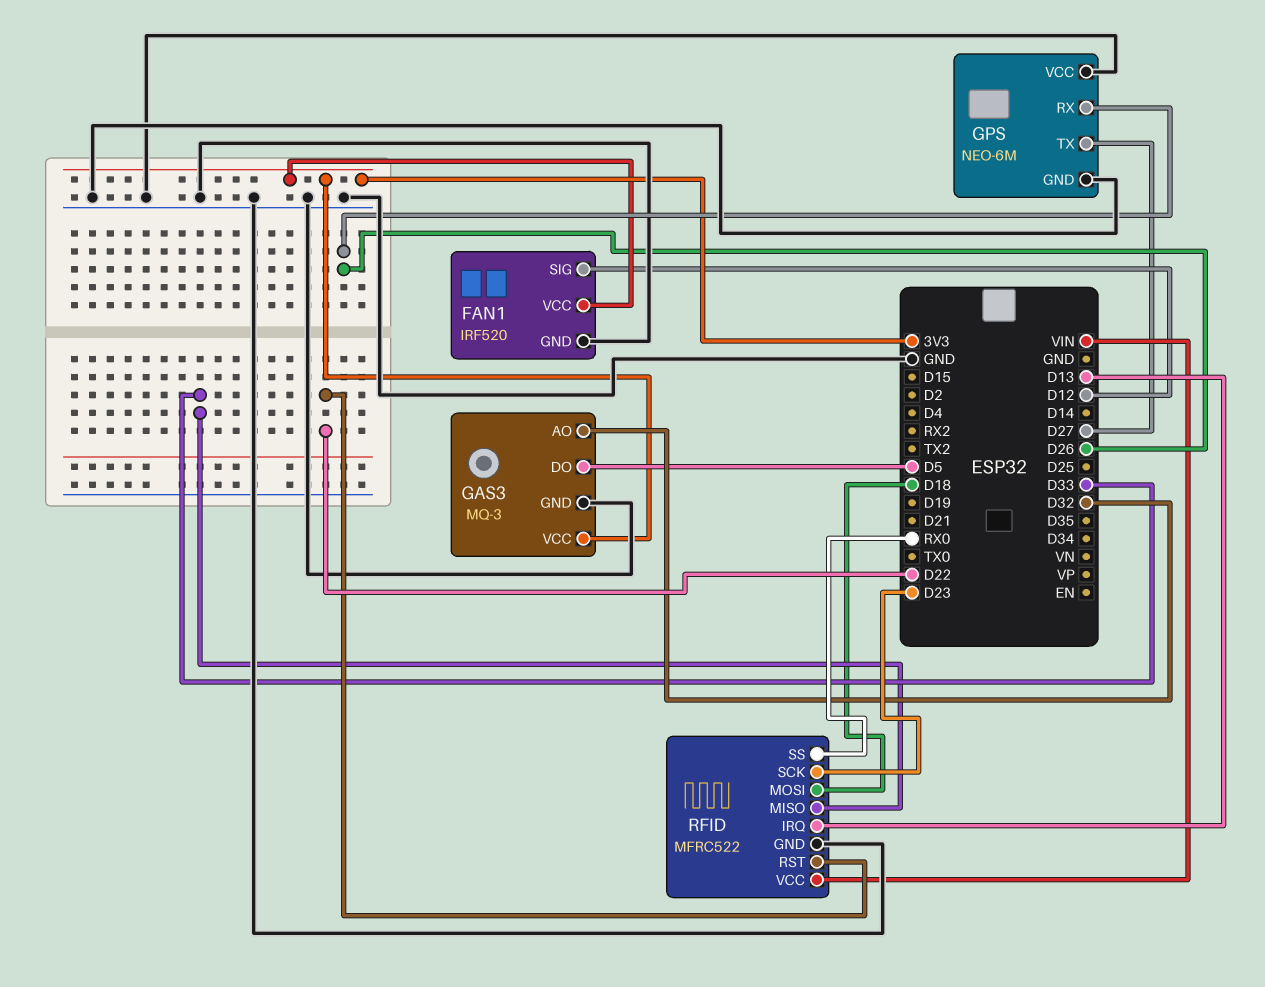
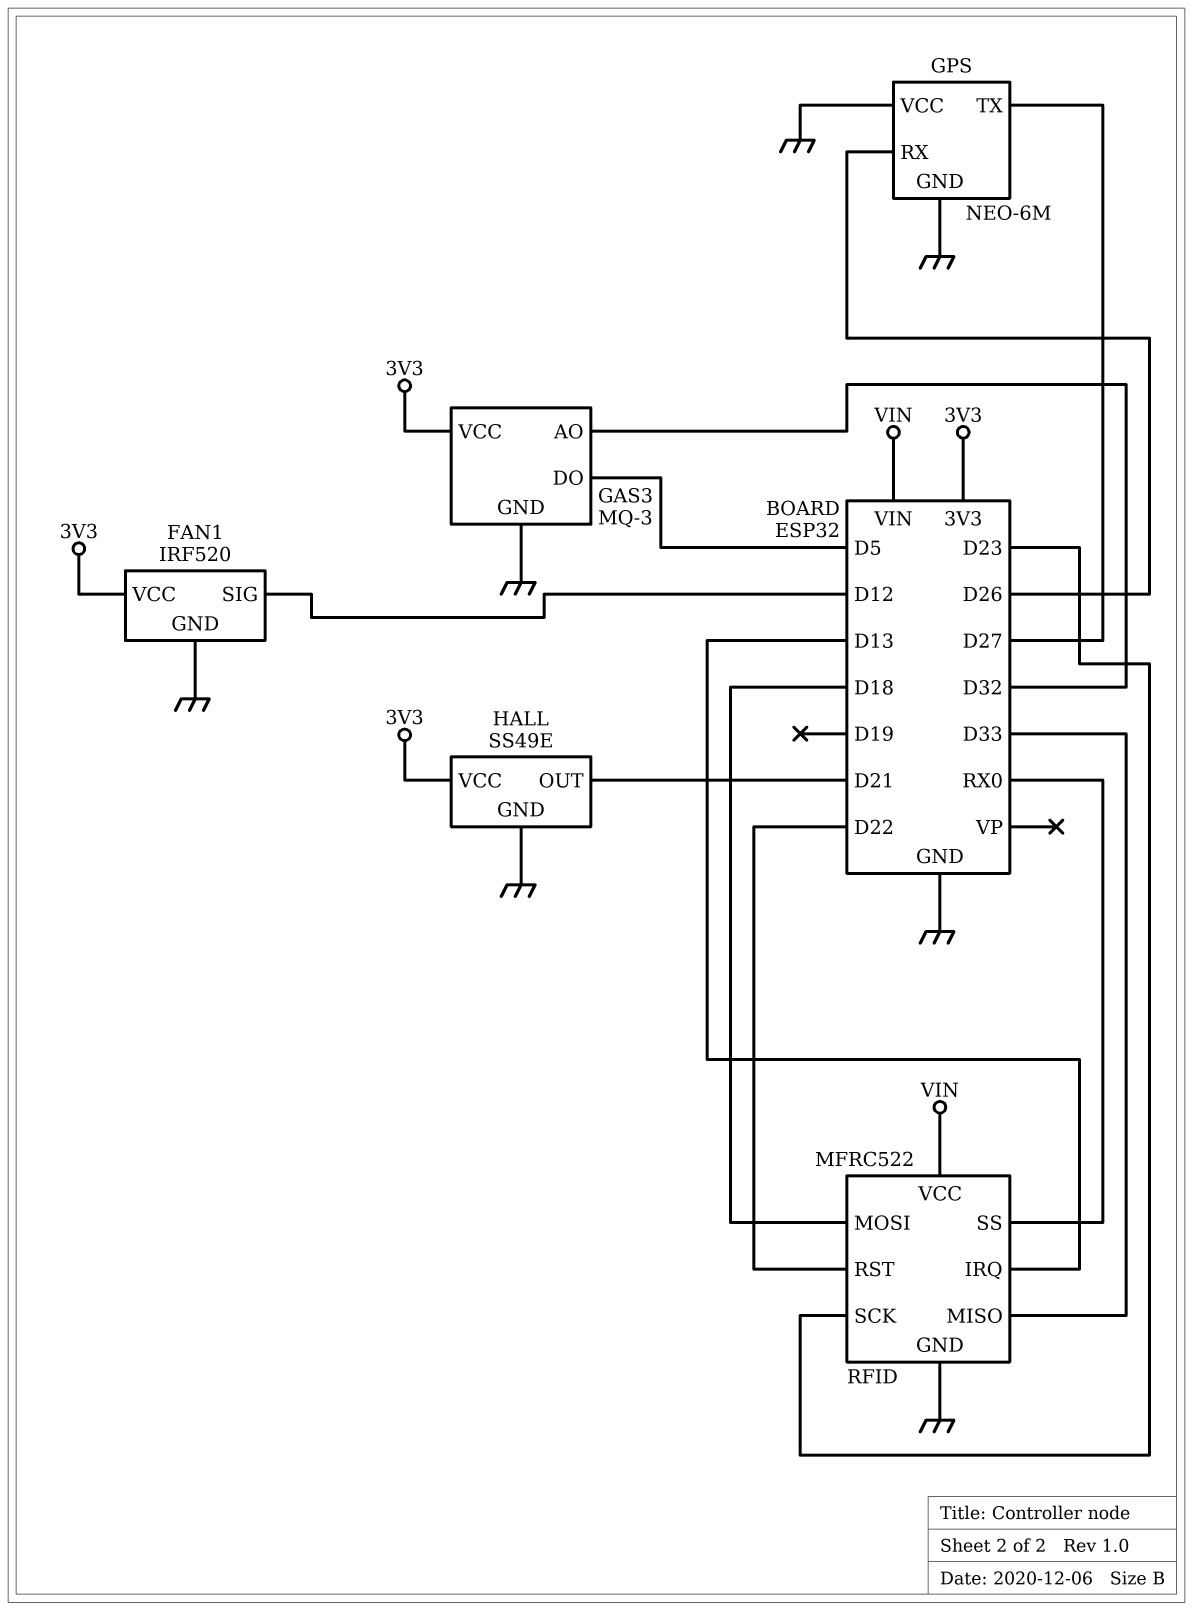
HALL: none -> SS49E
HALL pin GND: none -> GND
HALL pin OUT: none -> D21
HALL pin VCC: none -> 3V3

